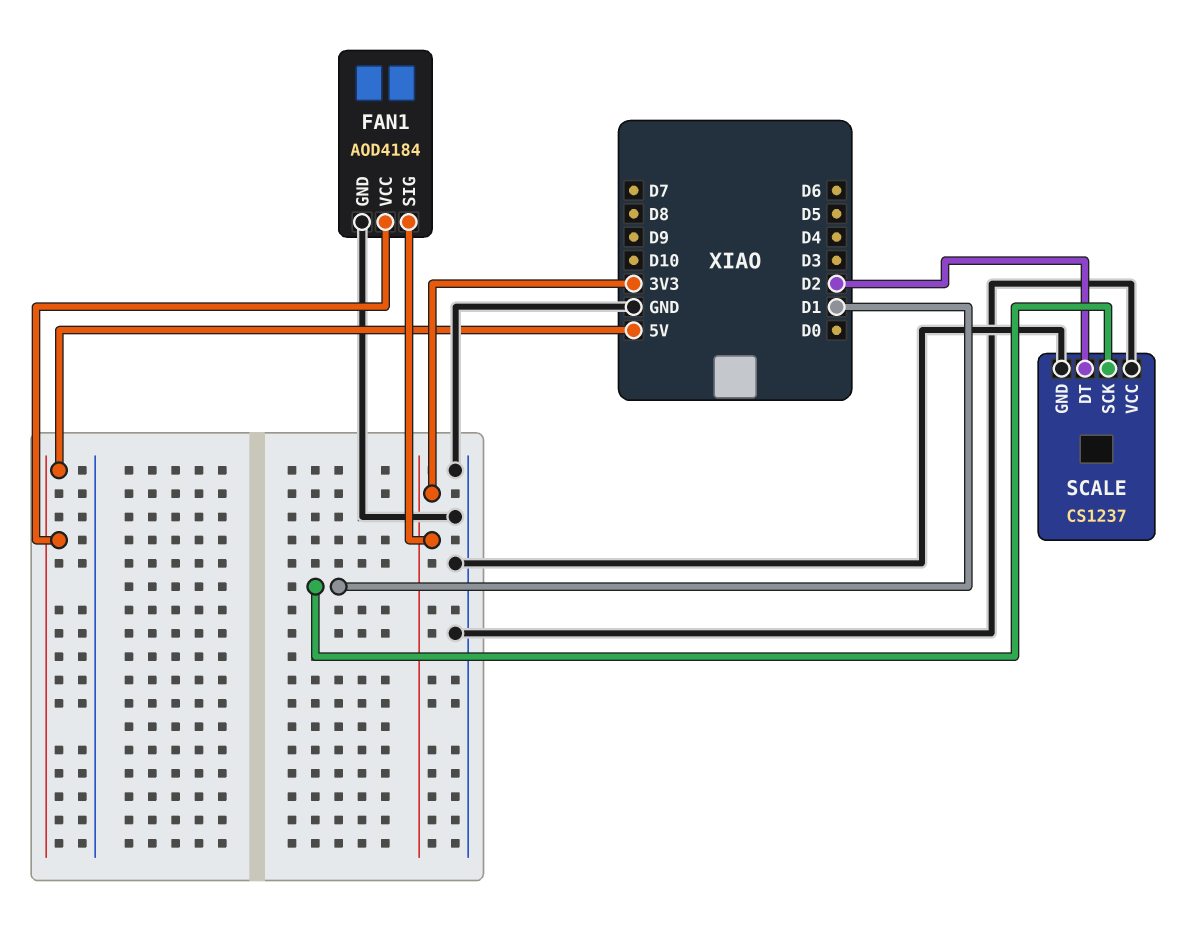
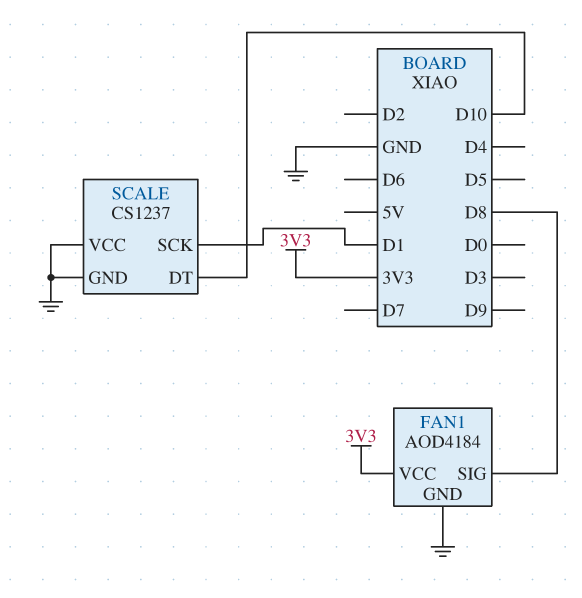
FAN1 pin SIG: 3V3 -> D8
FAN1 pin VCC: 5V -> 3V3
SCALE pin DT: D2 -> D10

